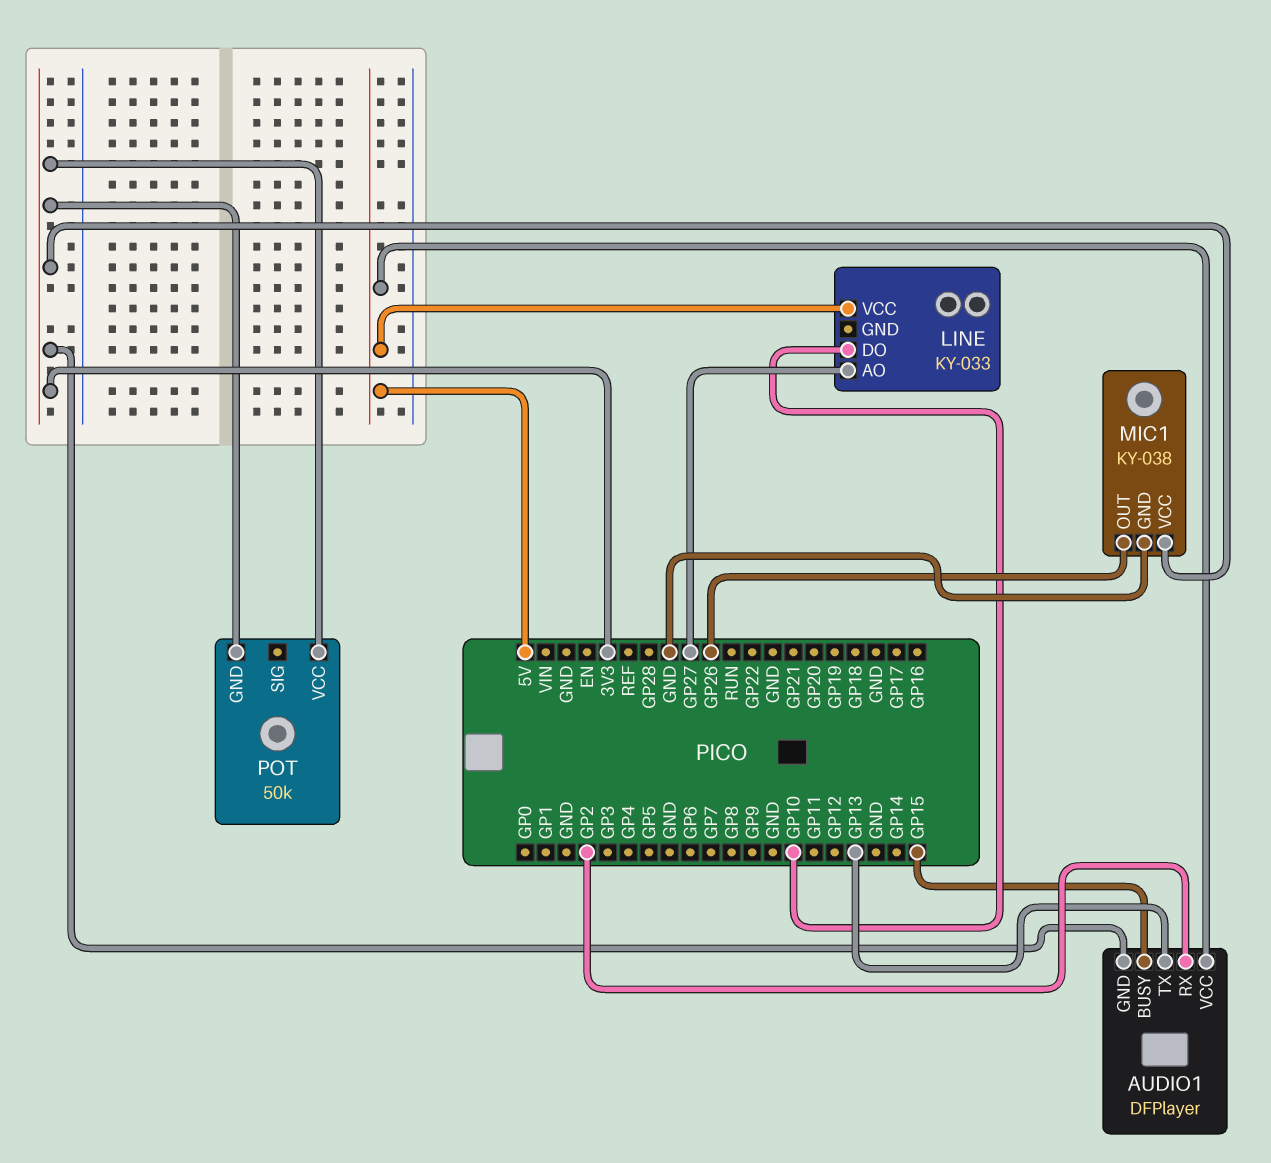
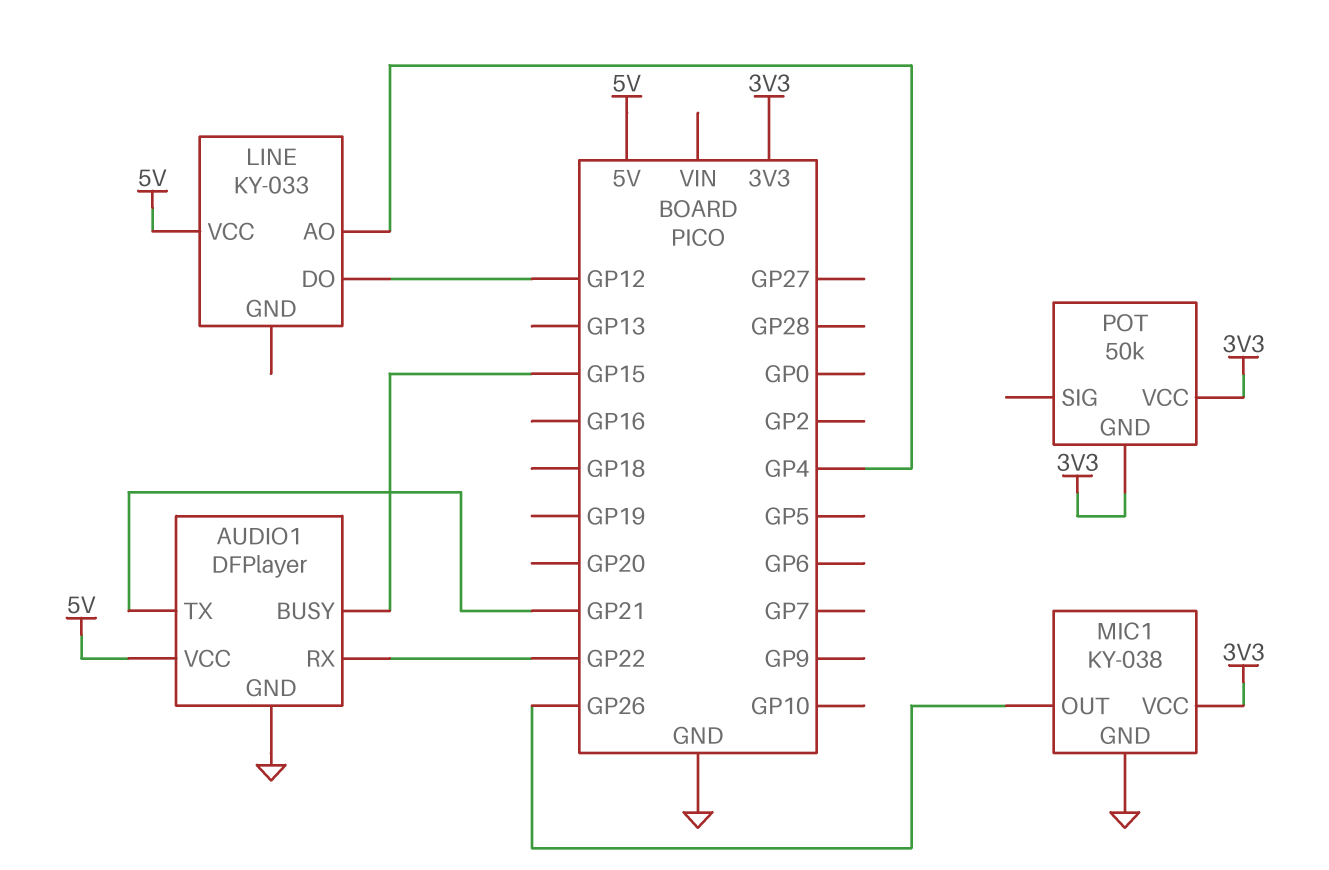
AUDIO1 pin GND: 3V3 -> GND
AUDIO1 pin RX: GP2 -> GP22
AUDIO1 pin TX: GP13 -> GP21
LINE pin AO: GP27 -> GP4
LINE pin DO: GP10 -> GP12

